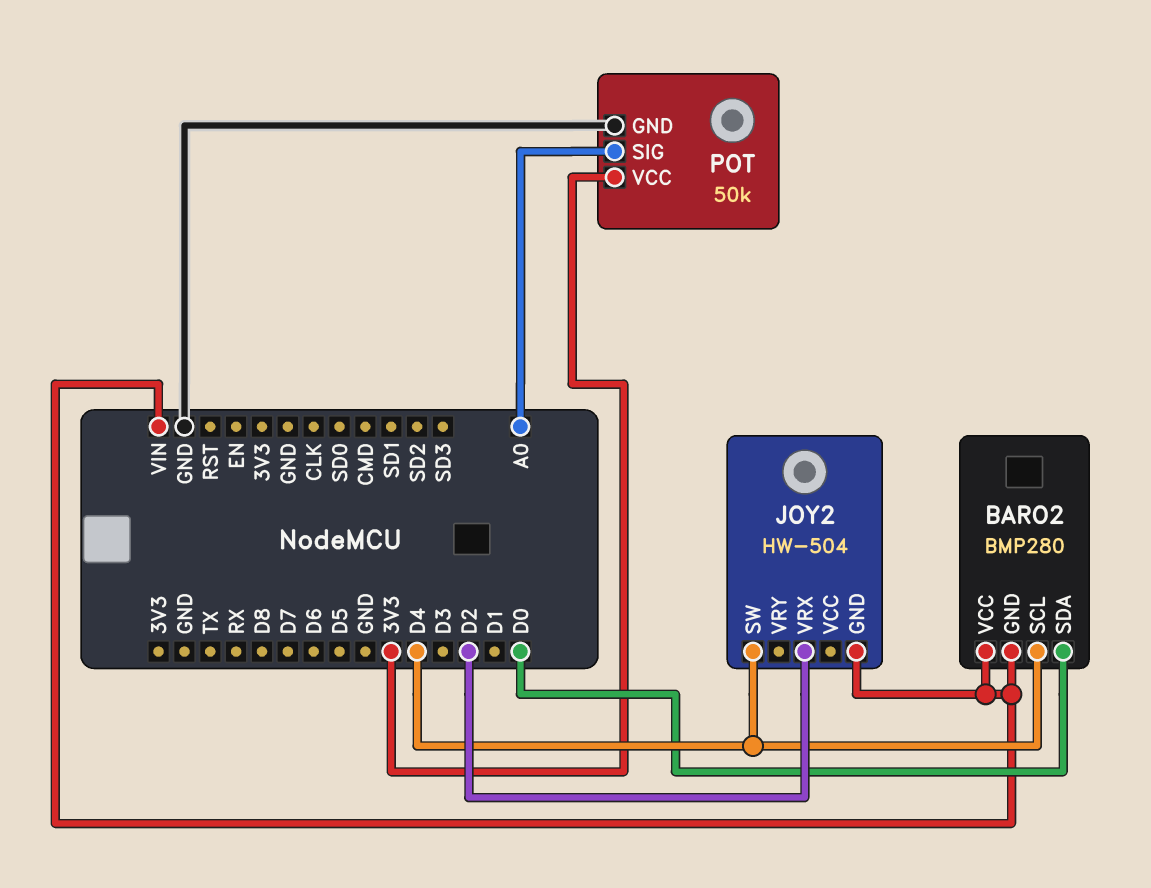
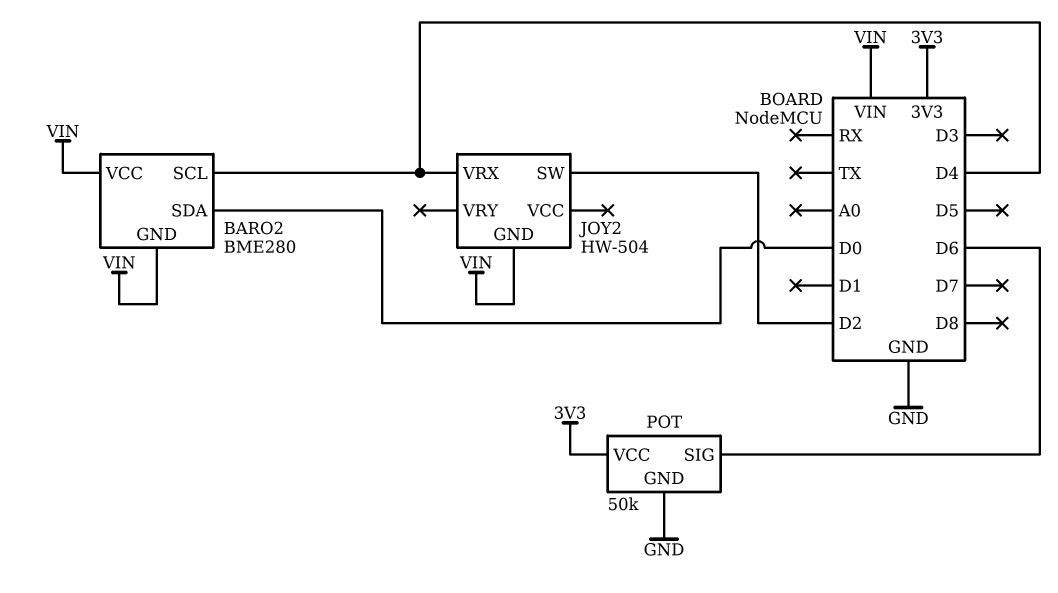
BARO2: BMP280 -> BME280
JOY2 pin SW: D4 -> D2
JOY2 pin VRX: D2 -> D4
POT pin SIG: A0 -> D6

